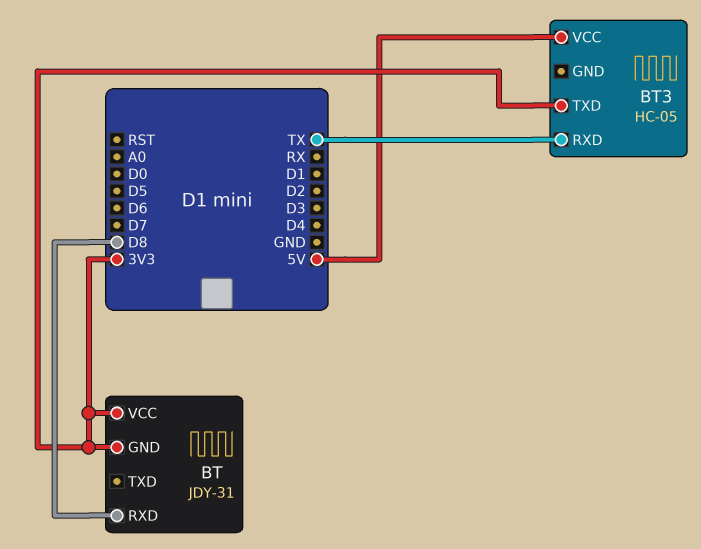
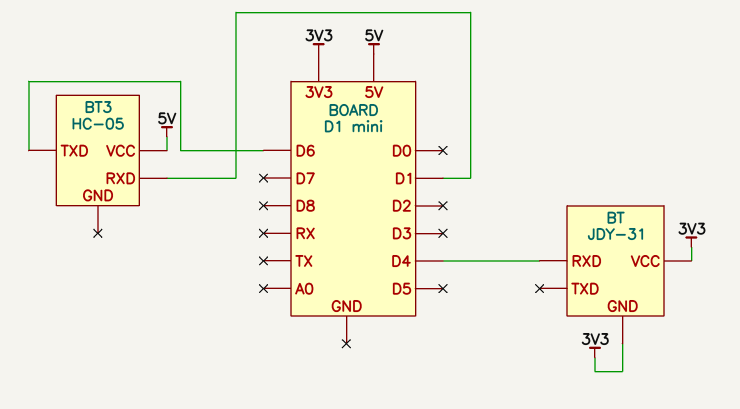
BT pin RXD: D8 -> D4
BT3 pin RXD: TX -> D1
BT3 pin TXD: 3V3 -> D6

